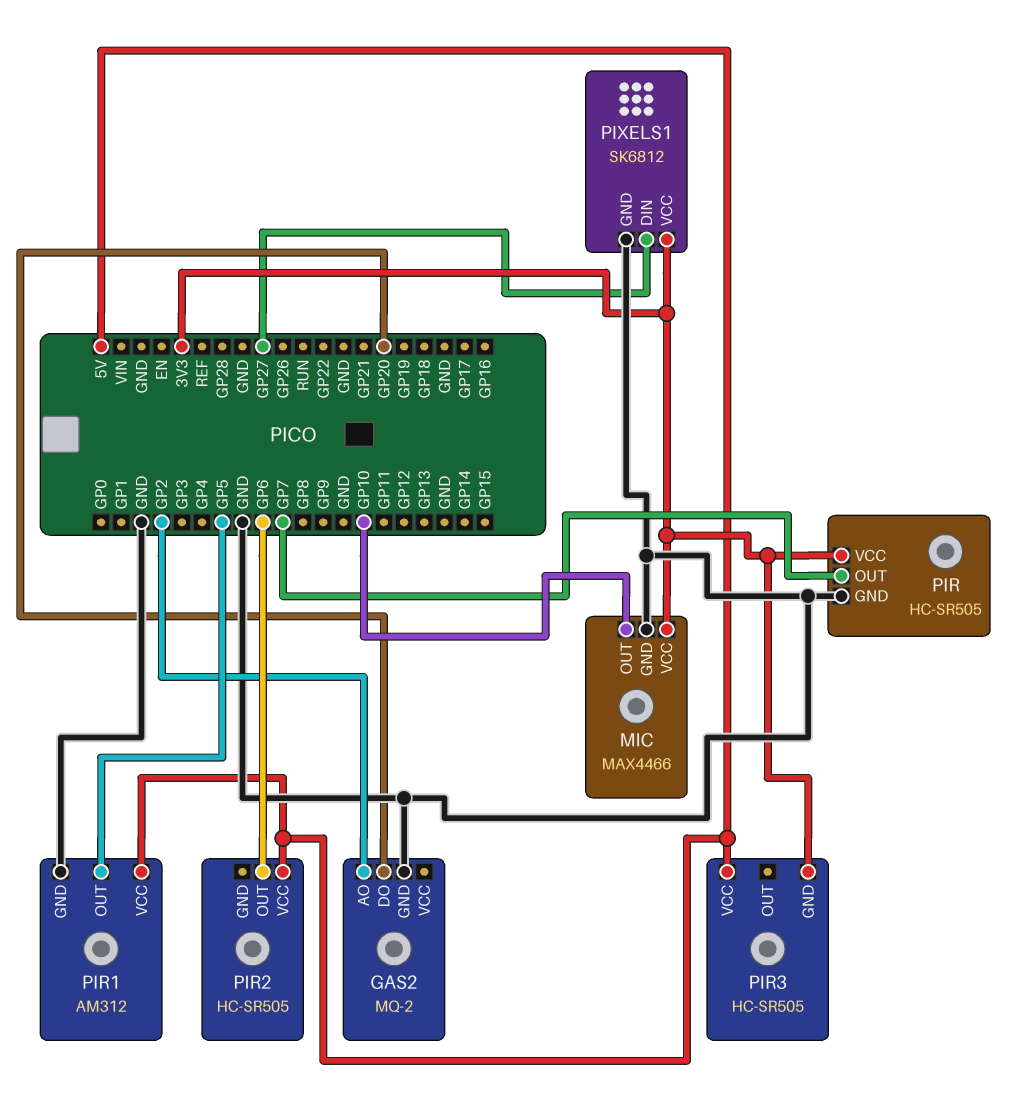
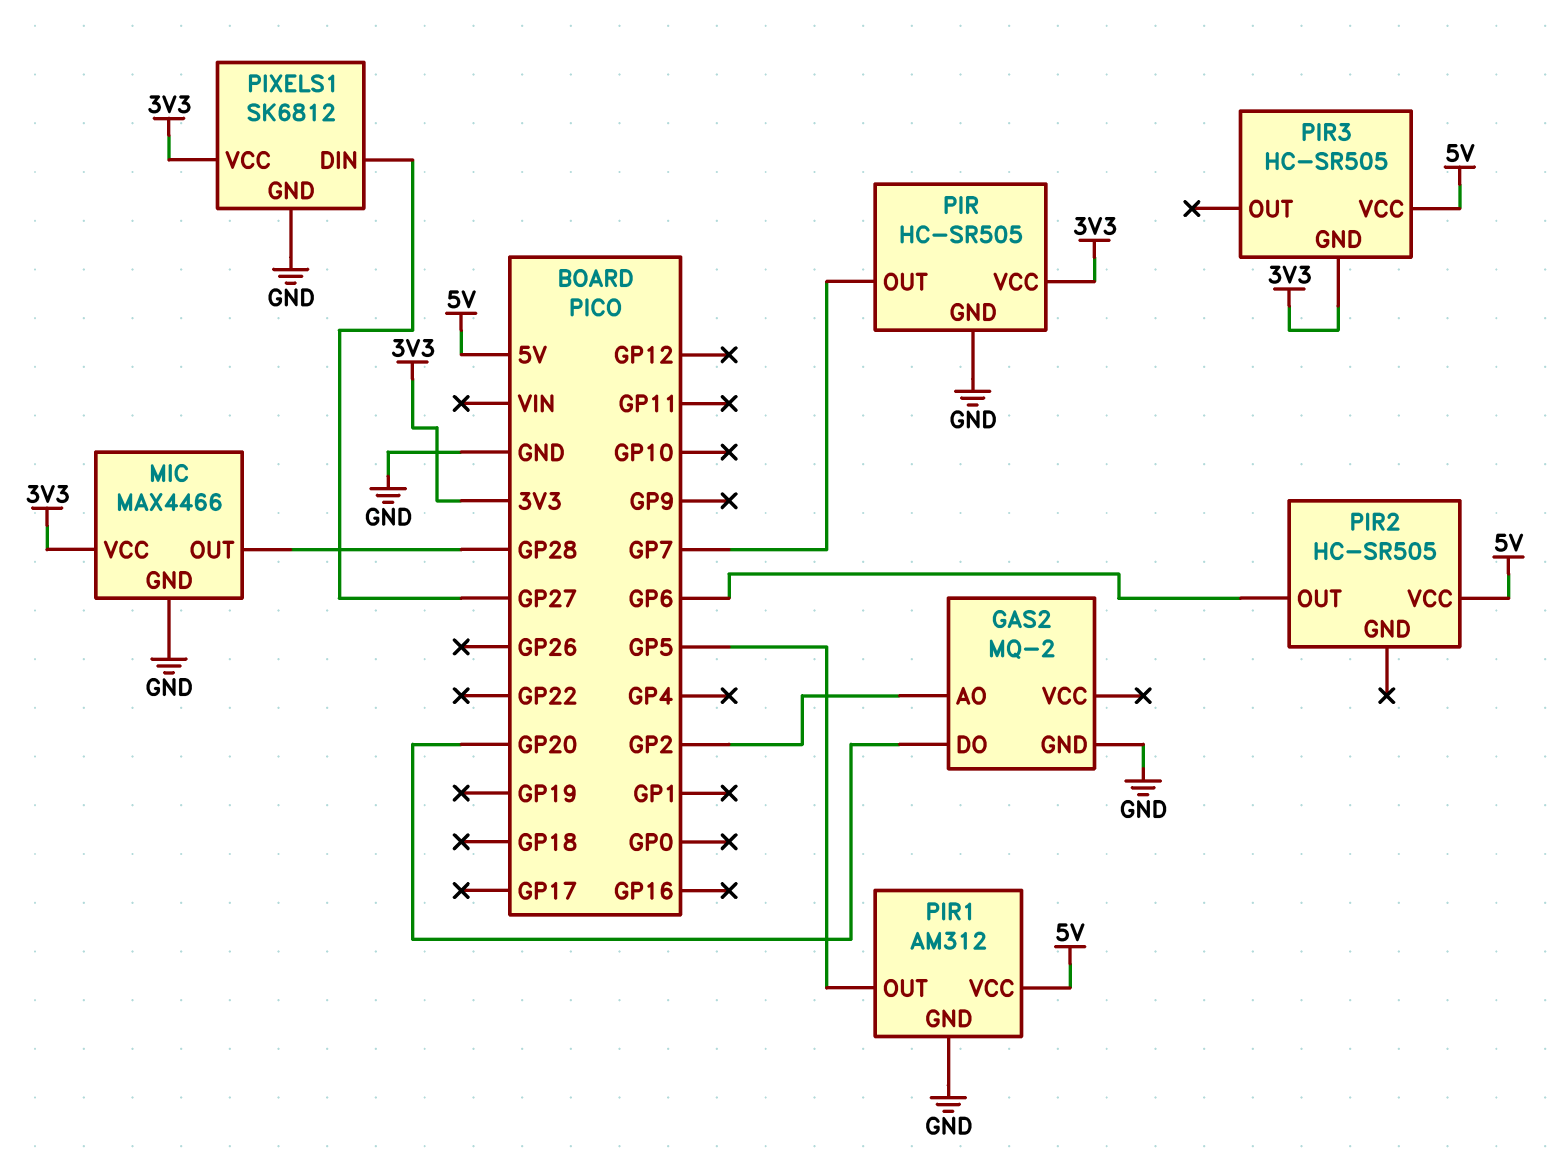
MIC pin OUT: GP10 -> GP28

